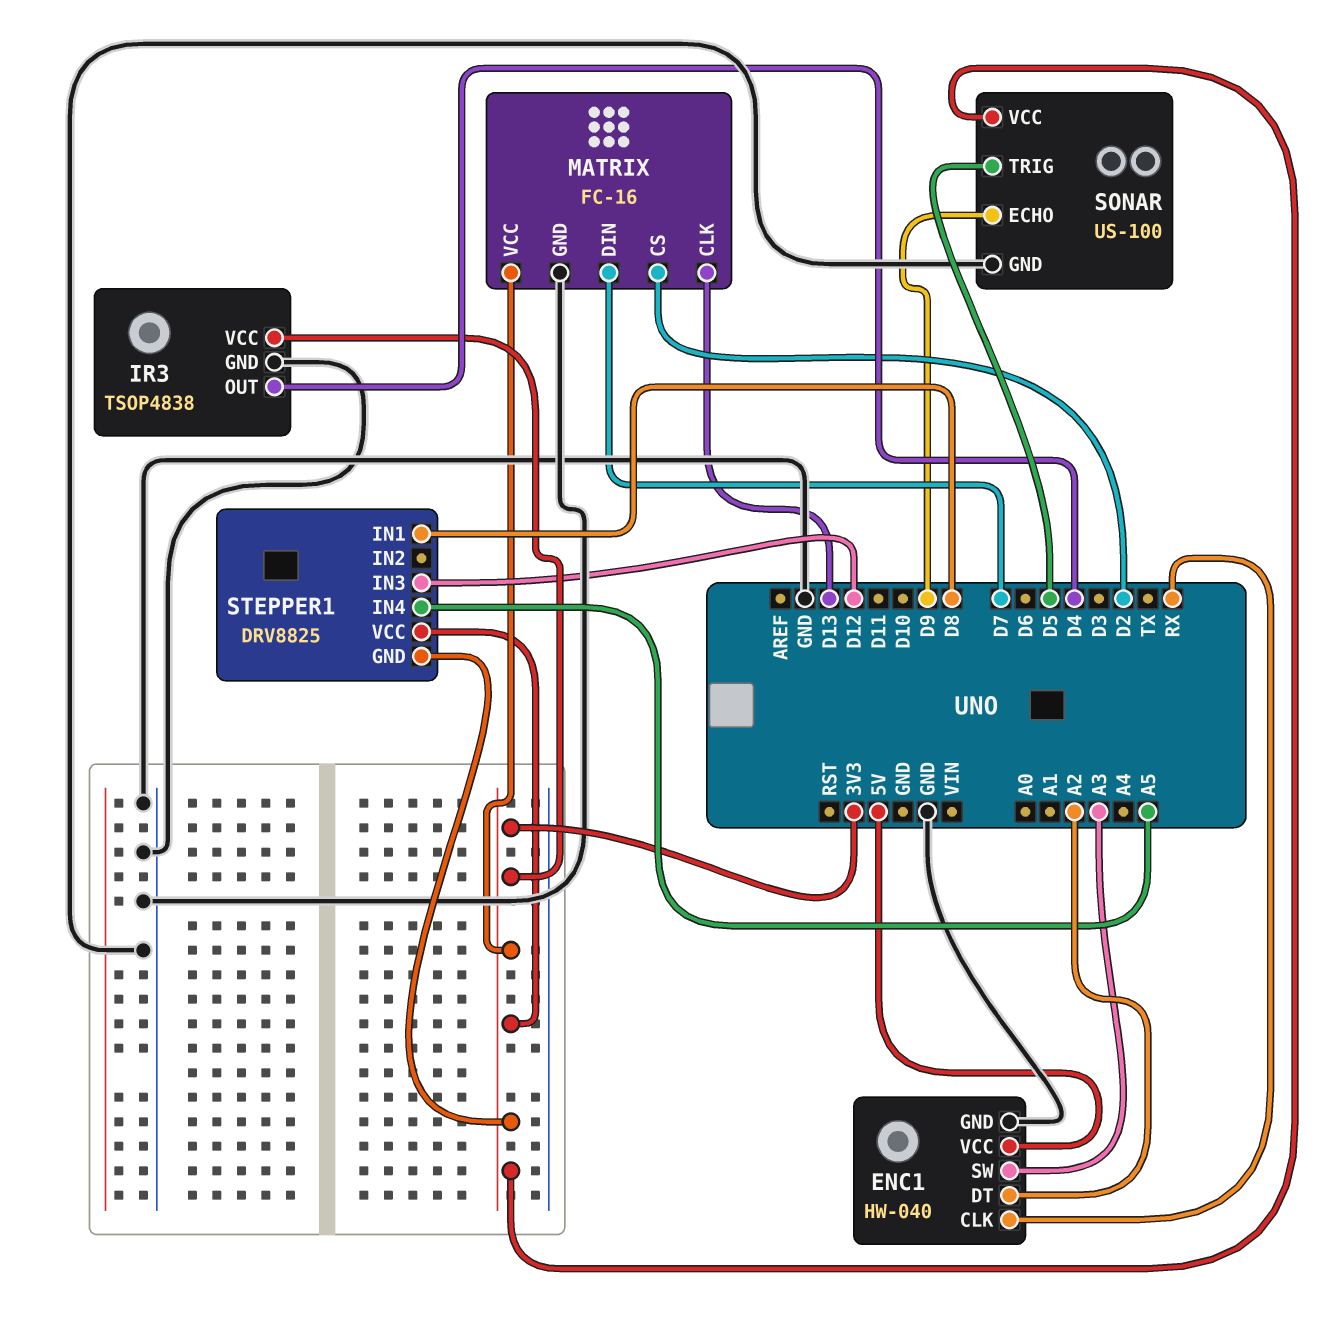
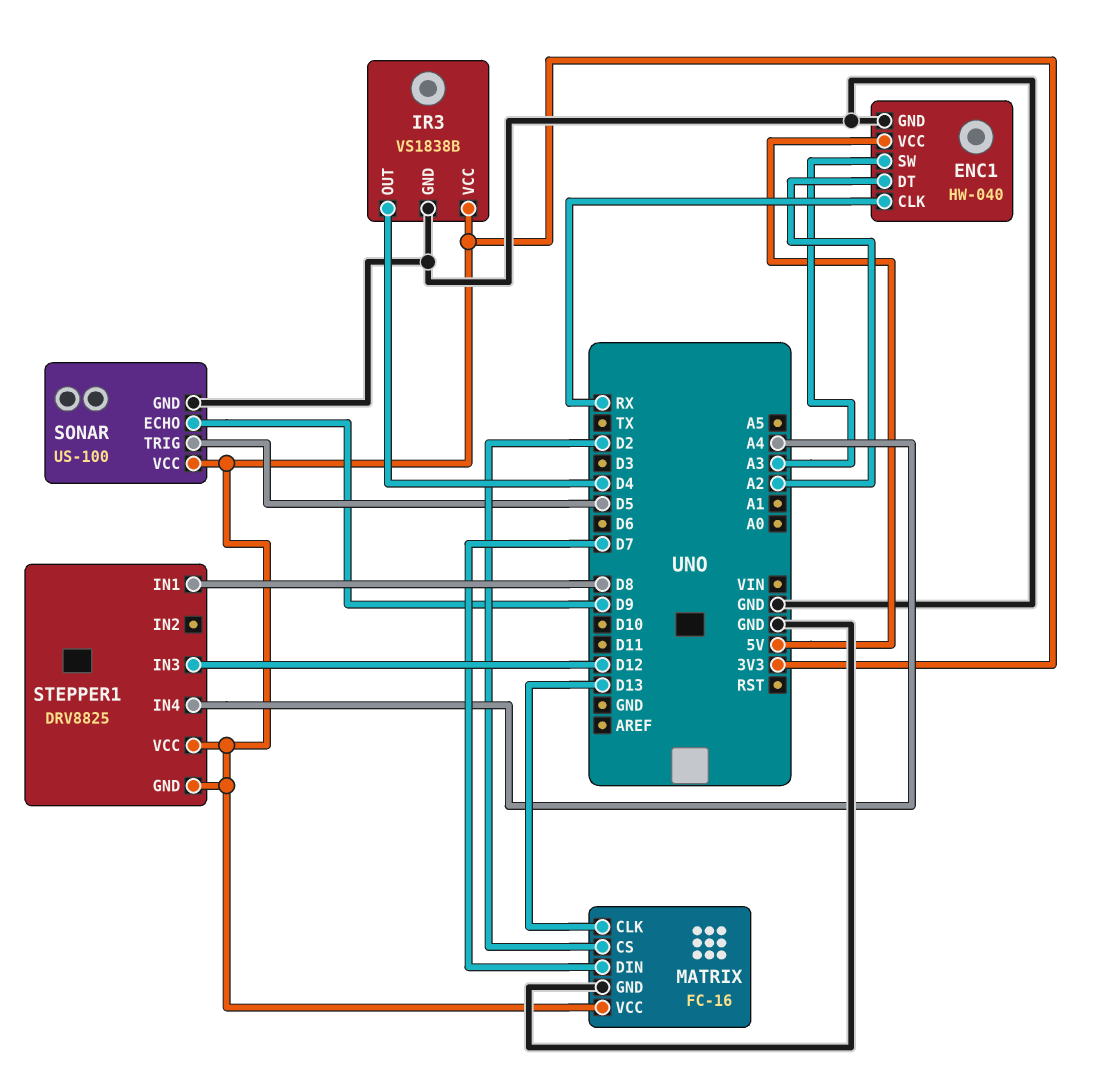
IR3: TSOP4838 -> VS1838B
STEPPER1 pin IN4: A5 -> A4

